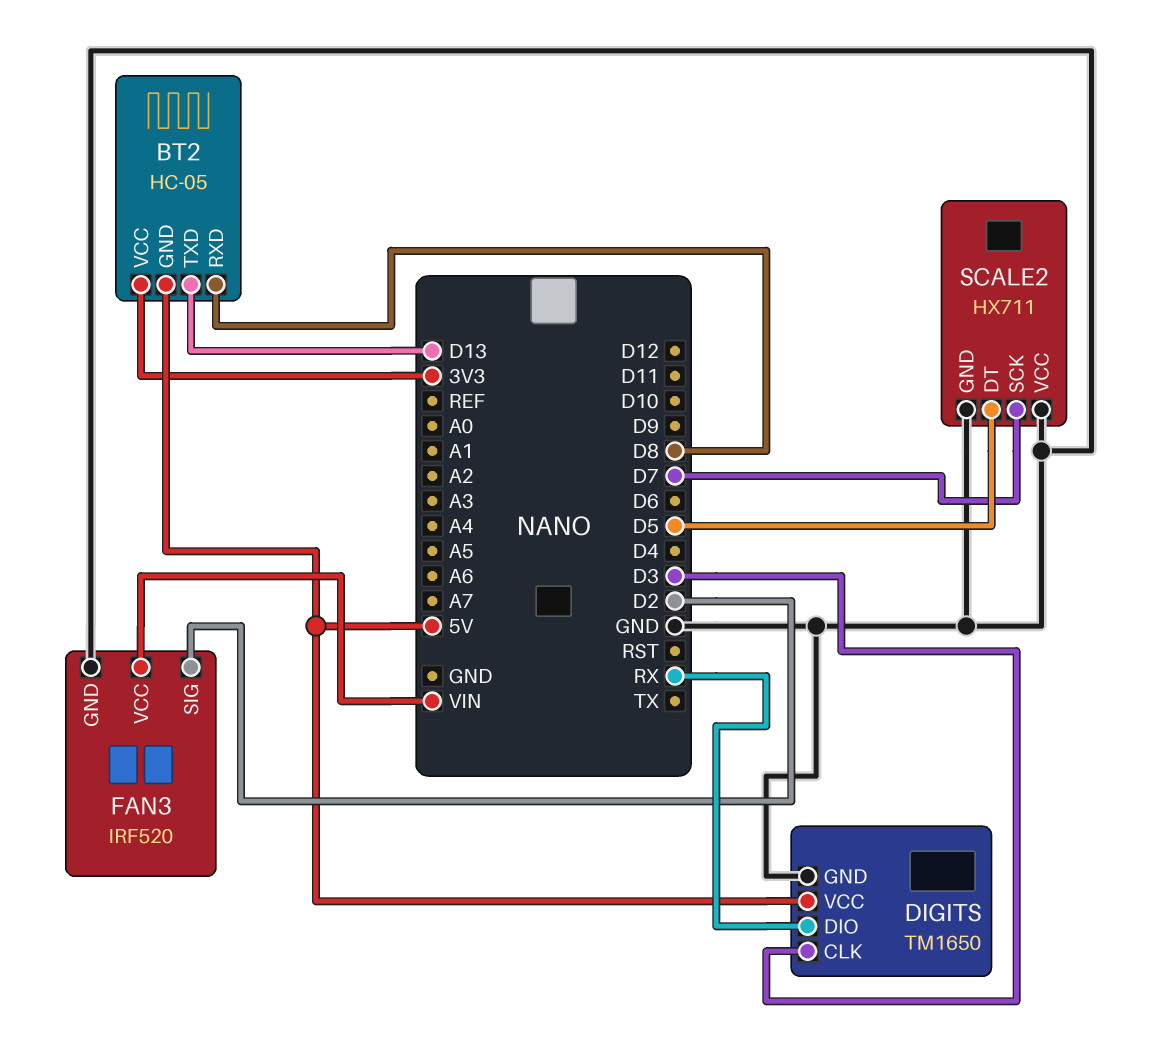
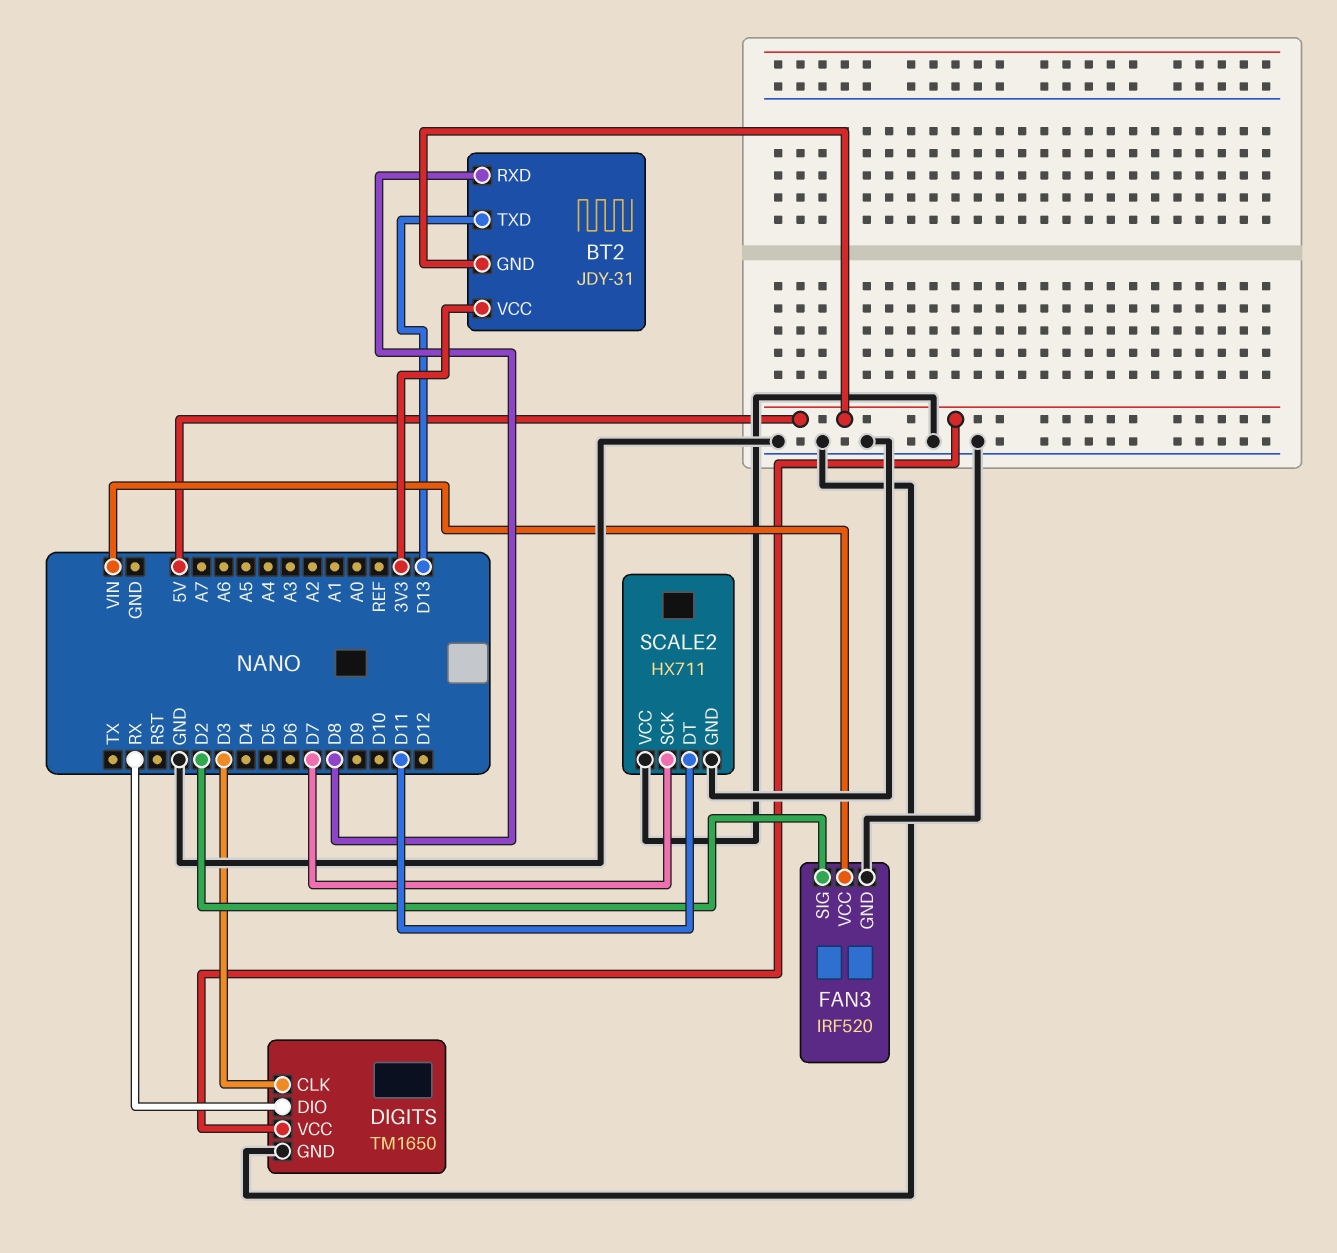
BT2: HC-05 -> JDY-31
SCALE2 pin DT: D5 -> D11

